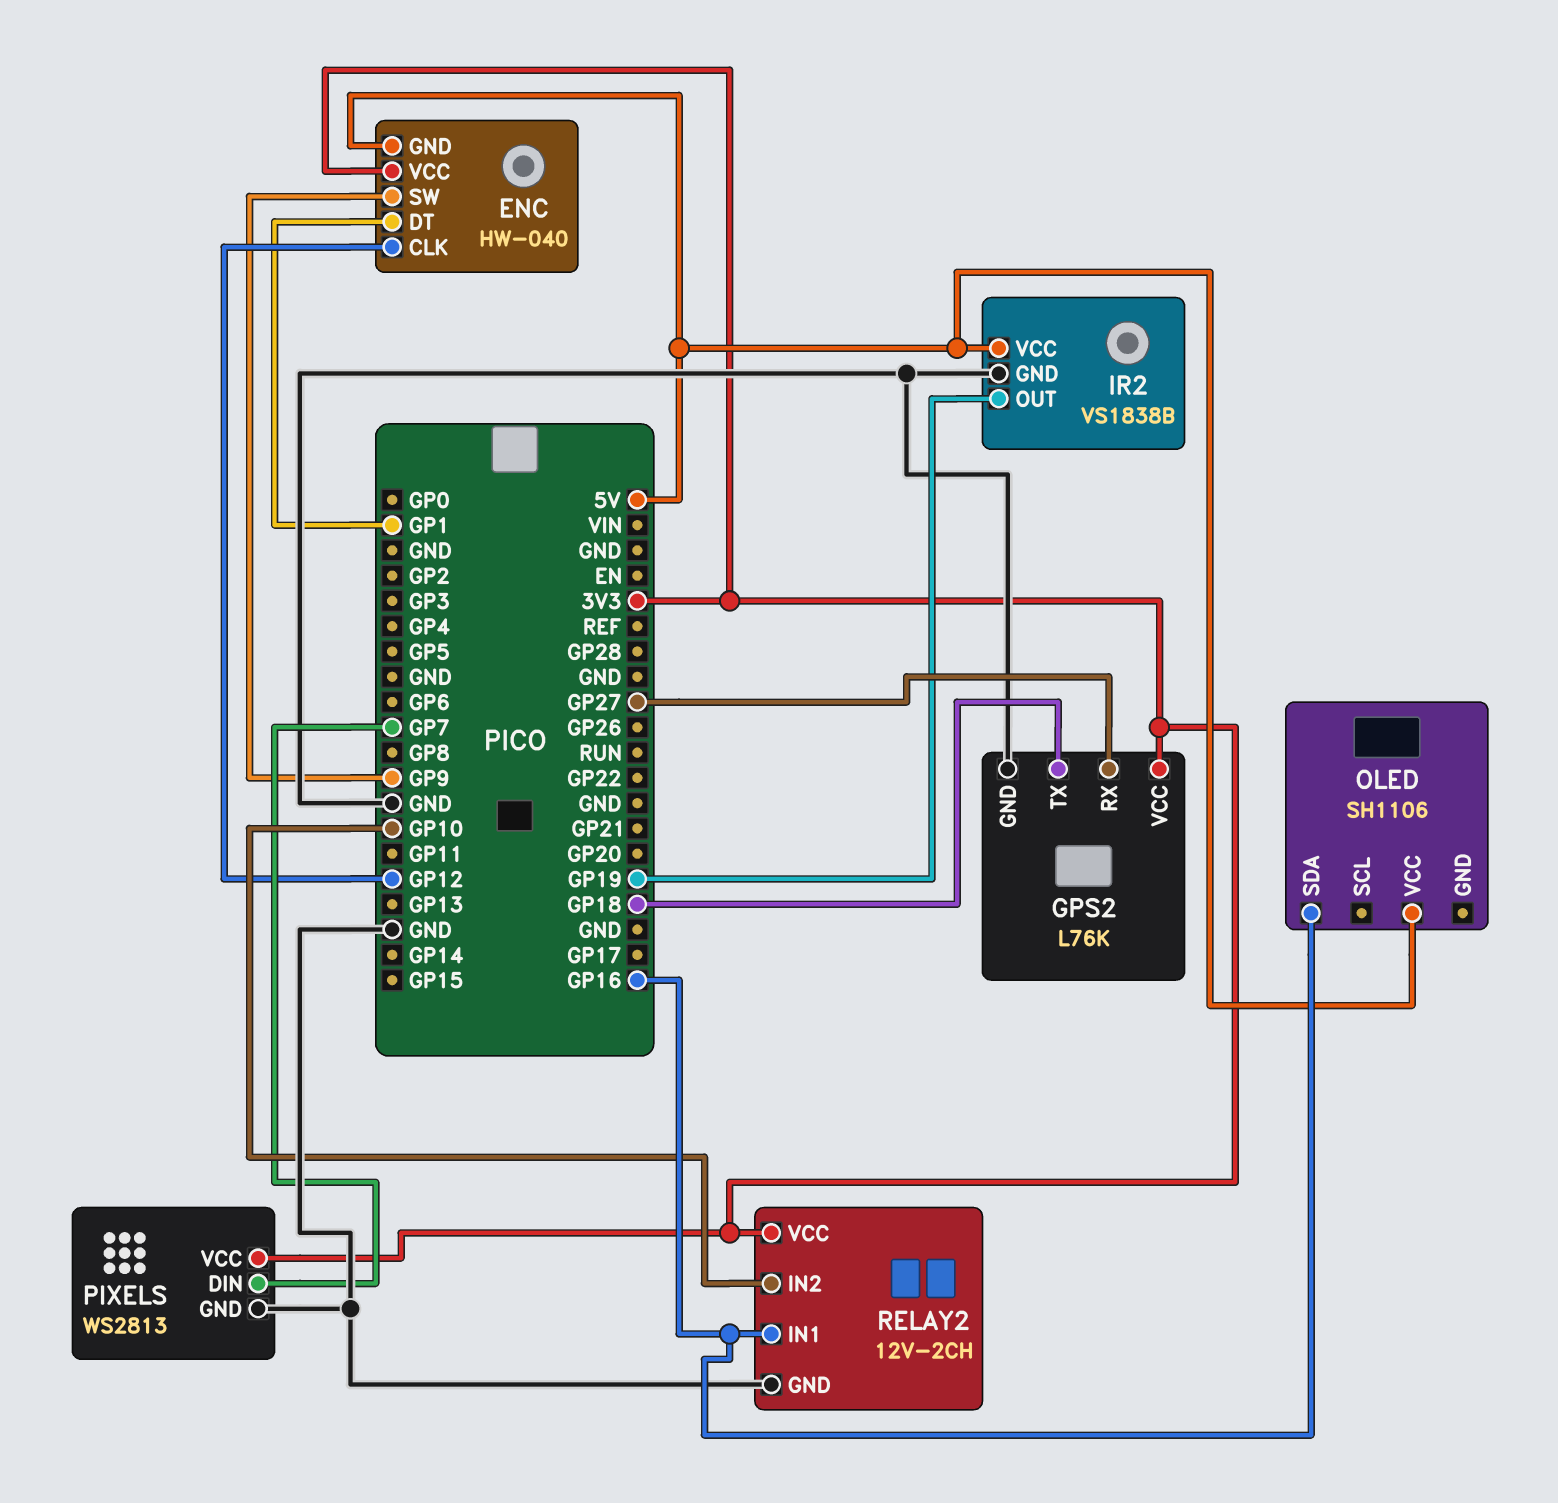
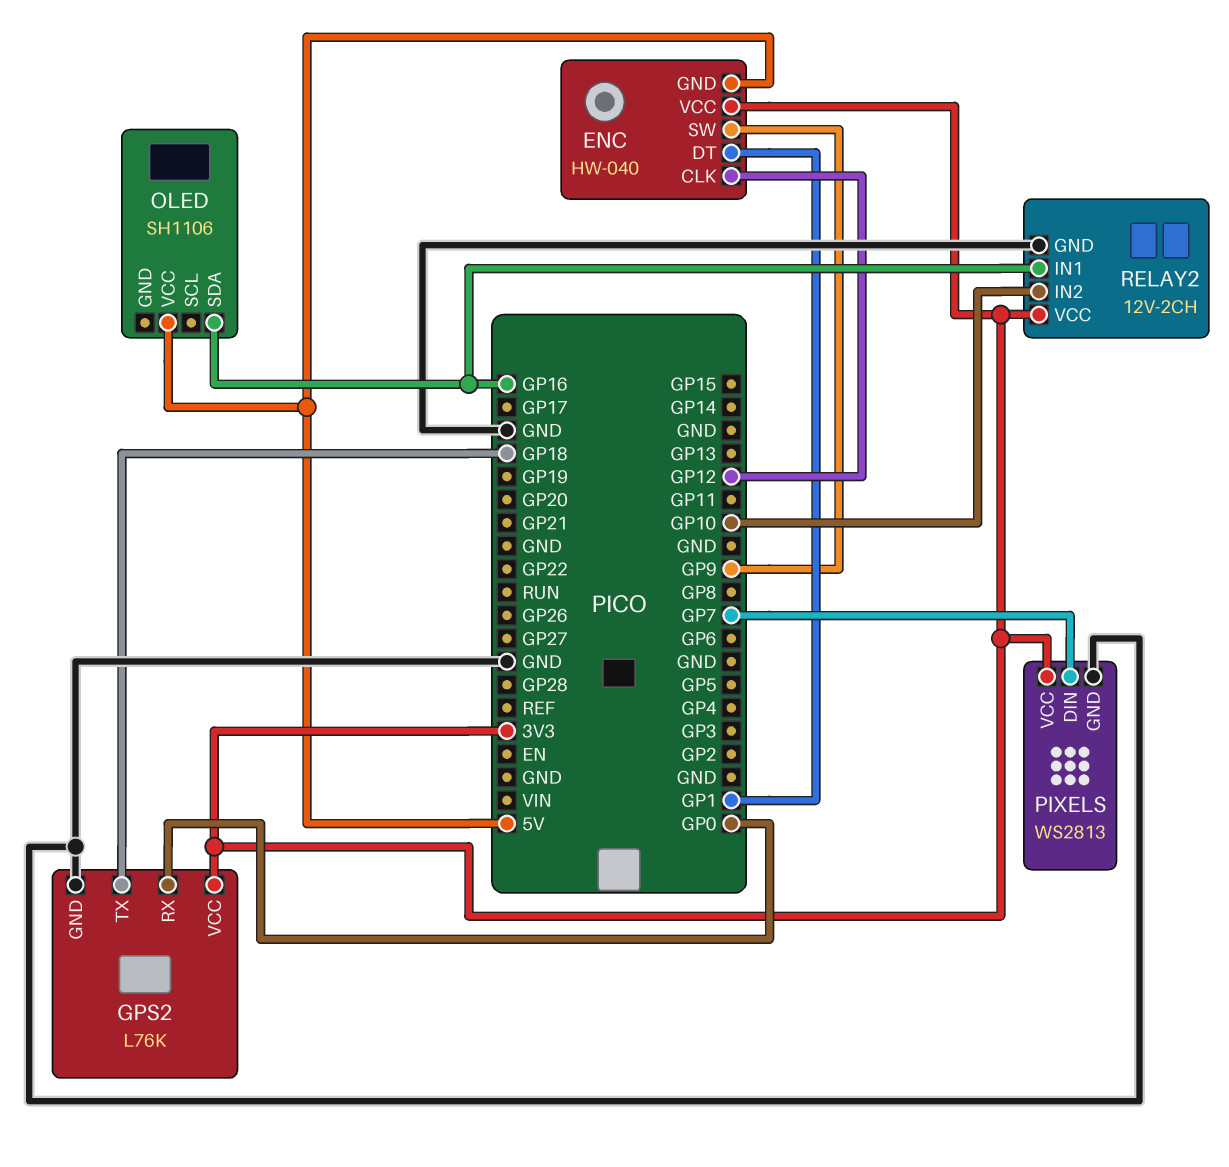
GPS2 pin RX: GP27 -> GP0
IR2: VS1838B -> none
IR2 pin GND: GND -> none
IR2 pin OUT: GP19 -> none
IR2 pin VCC: 5V -> none

